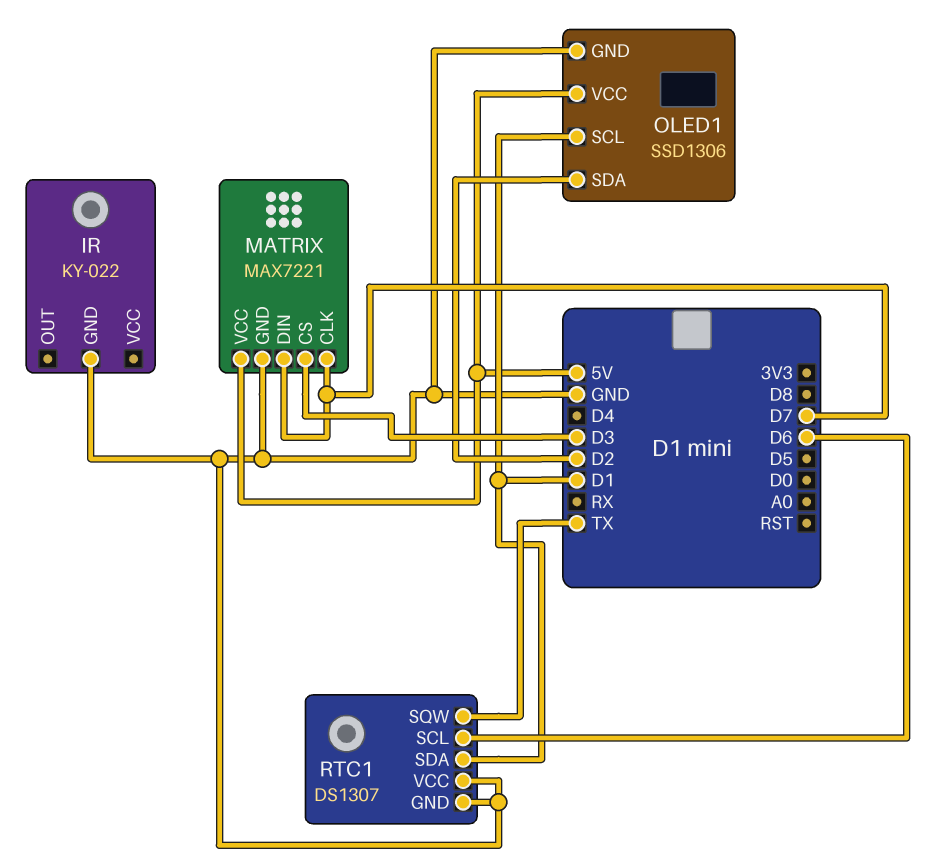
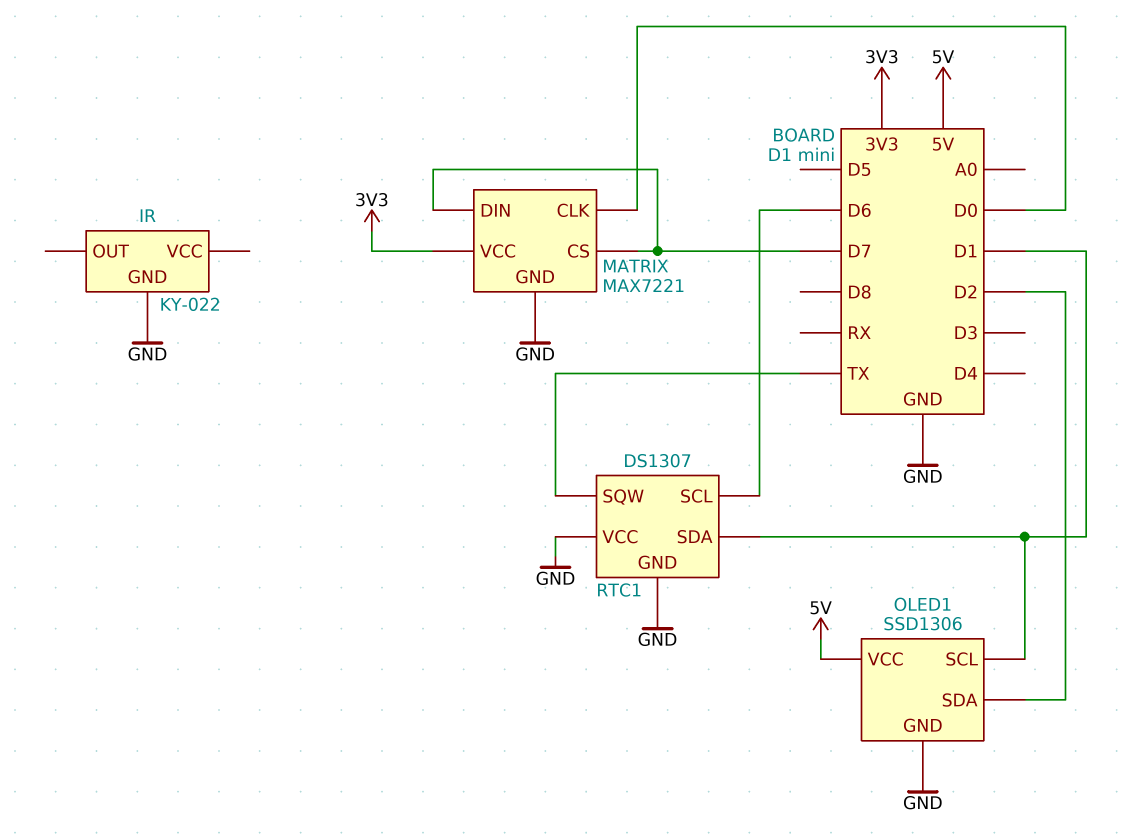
MATRIX pin CLK: D7 -> D0
MATRIX pin CS: D3 -> D7
MATRIX pin VCC: 5V -> 3V3

